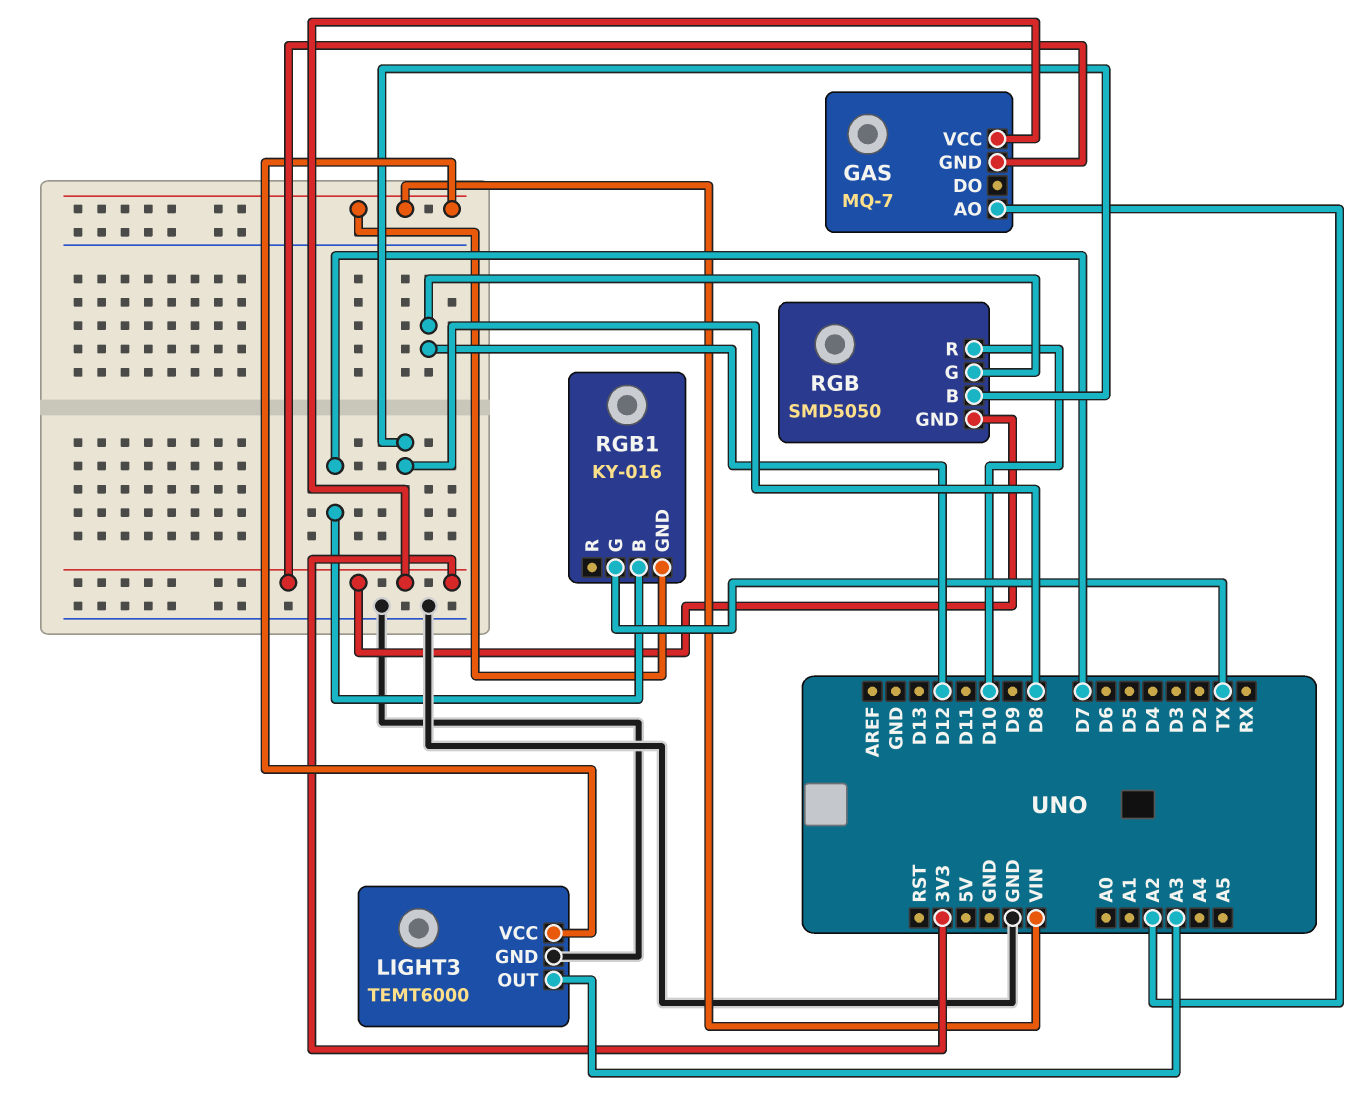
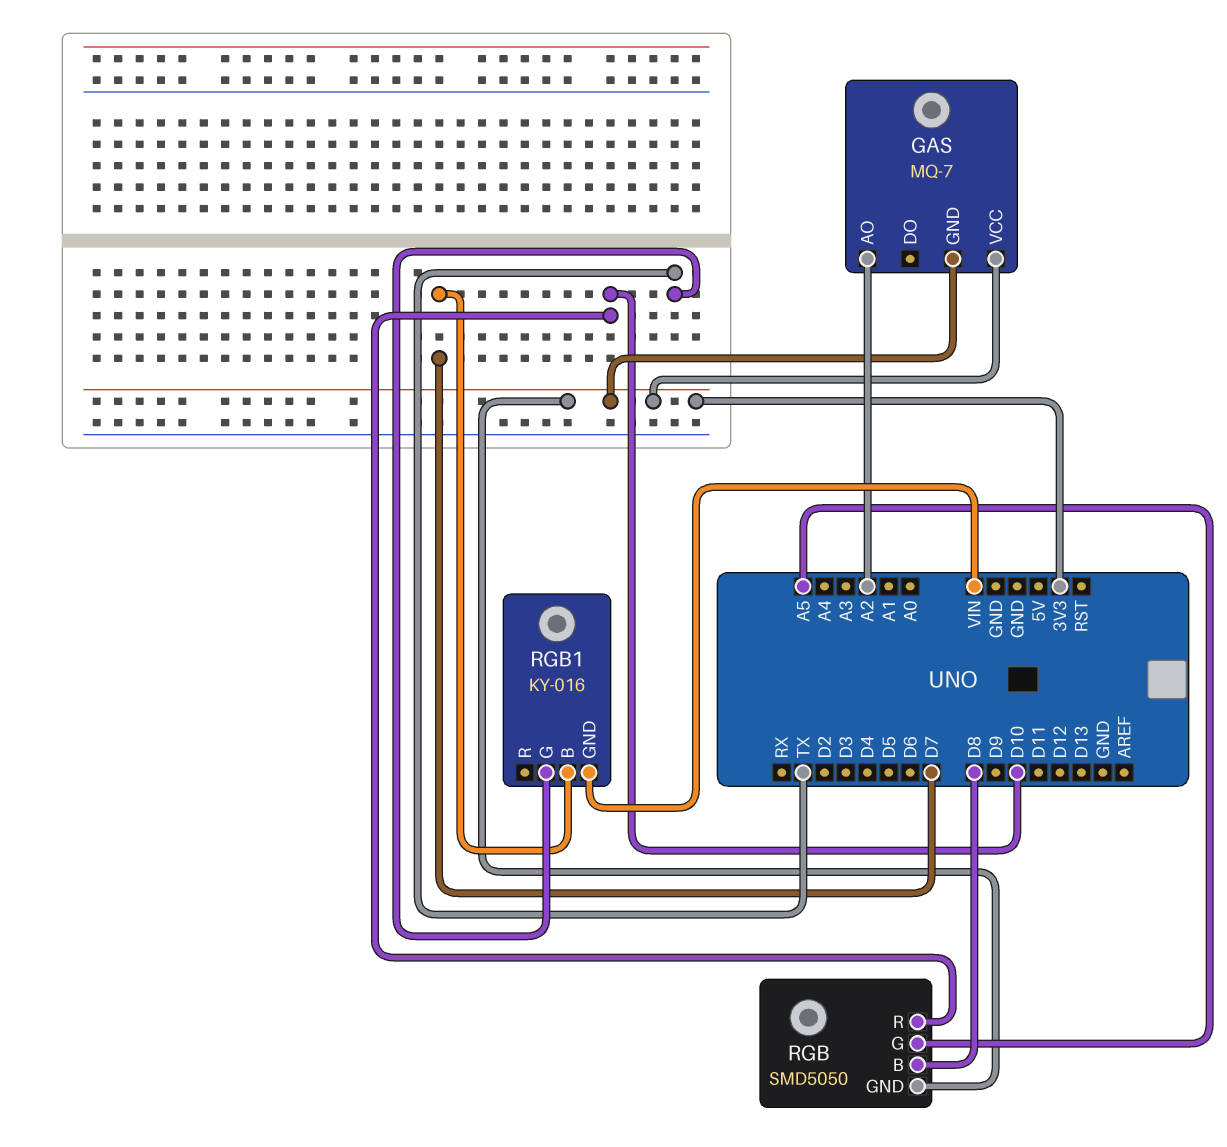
LIGHT3: TEMT6000 -> none
LIGHT3 pin GND: GND -> none
LIGHT3 pin OUT: A3 -> none
LIGHT3 pin VCC: VIN -> none
RGB pin G: D12 -> A5

